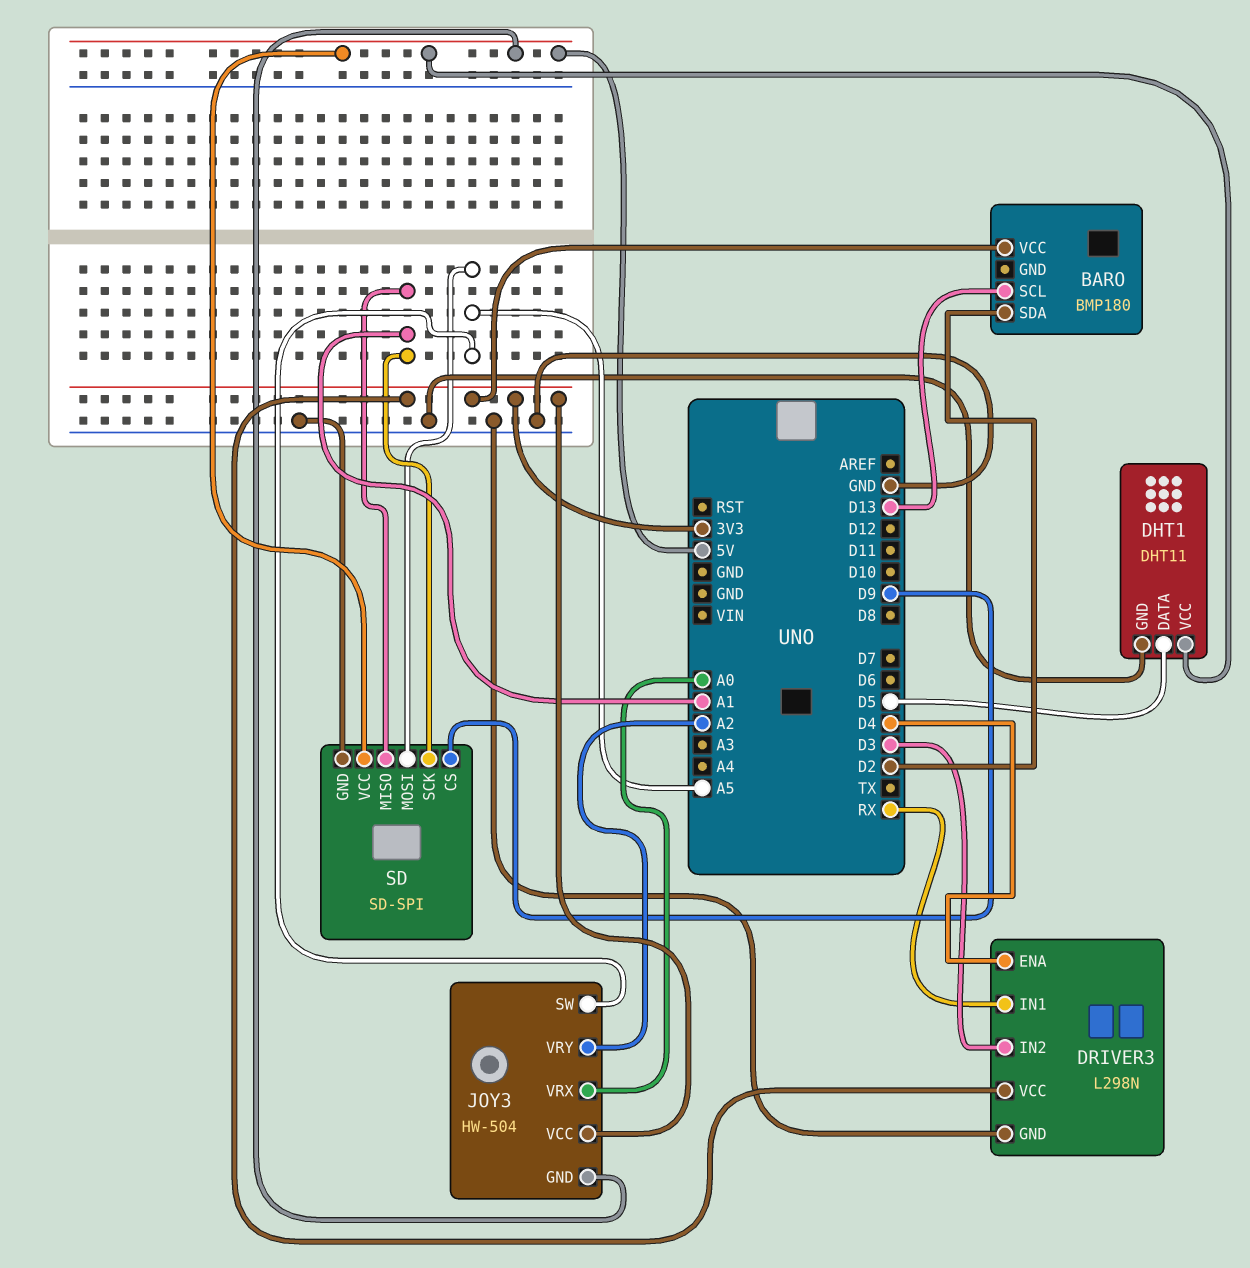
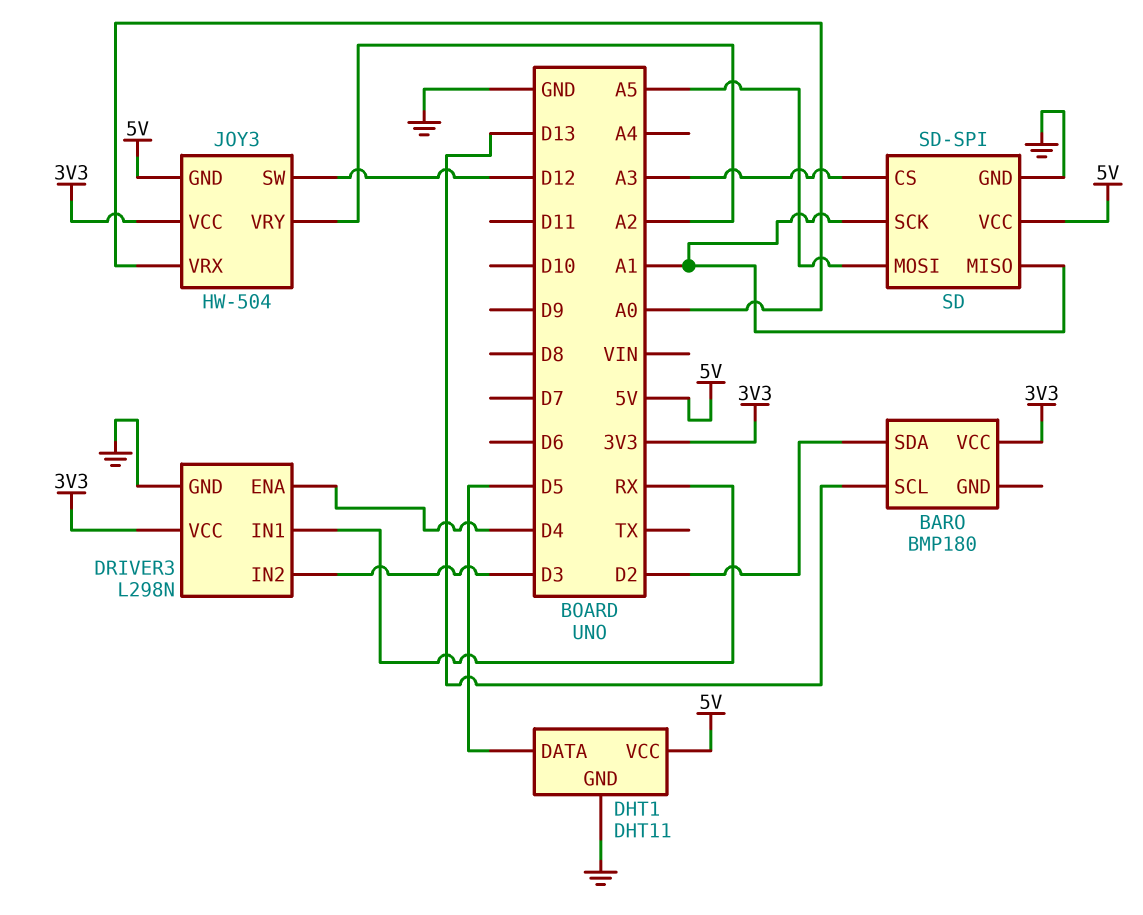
JOY3 pin SW: A5 -> D12
SD pin CS: D9 -> A3

